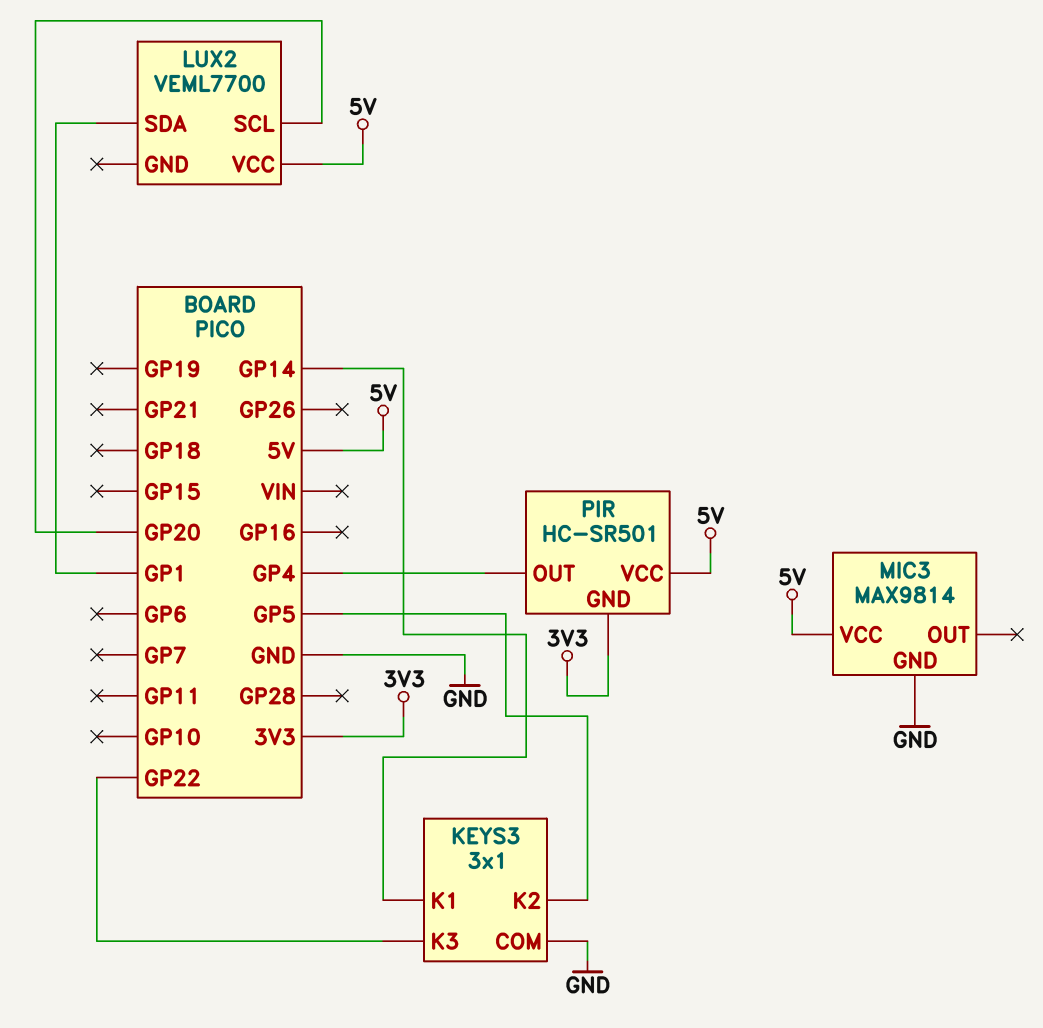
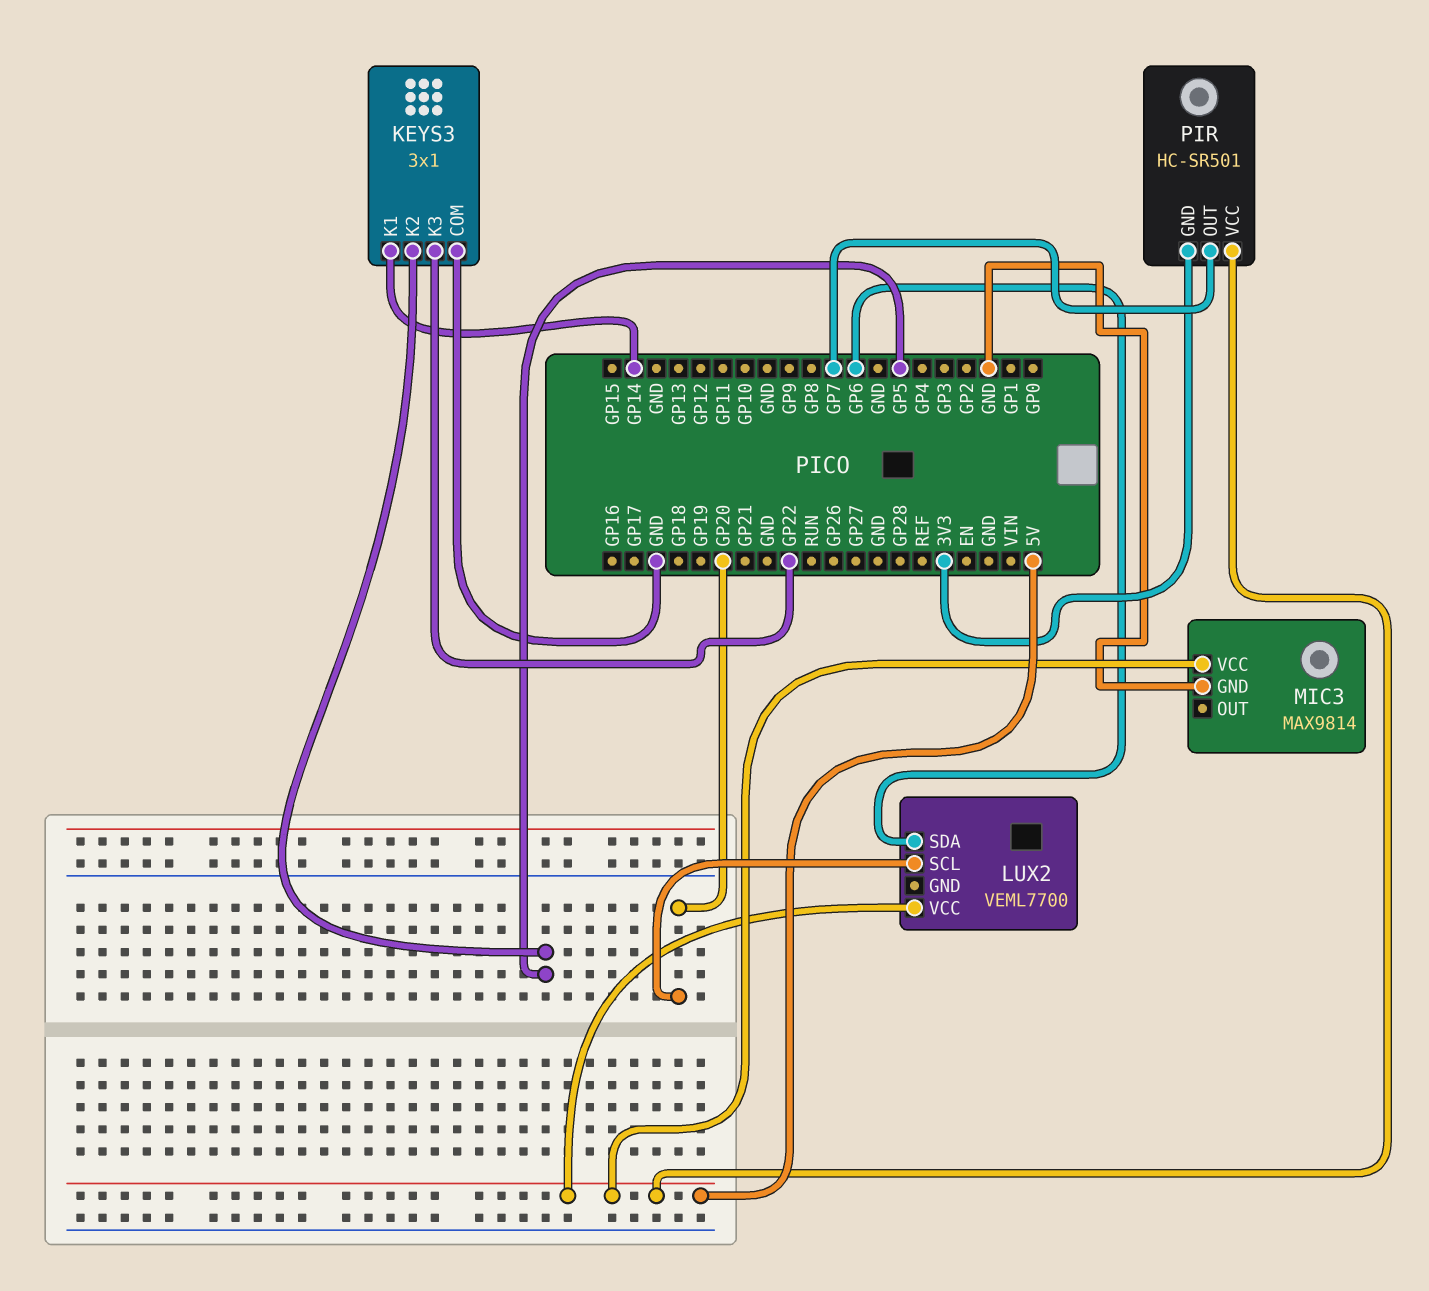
LUX2 pin SDA: GP1 -> GP6
PIR pin OUT: GP4 -> GP7

